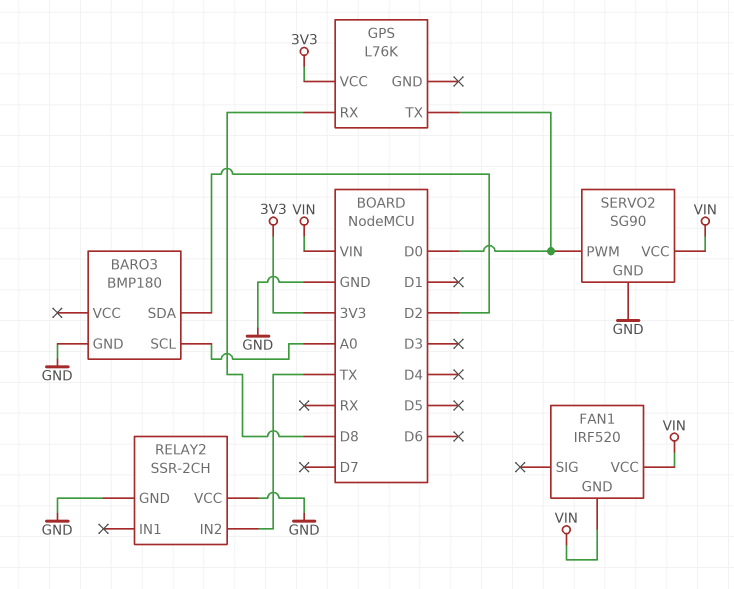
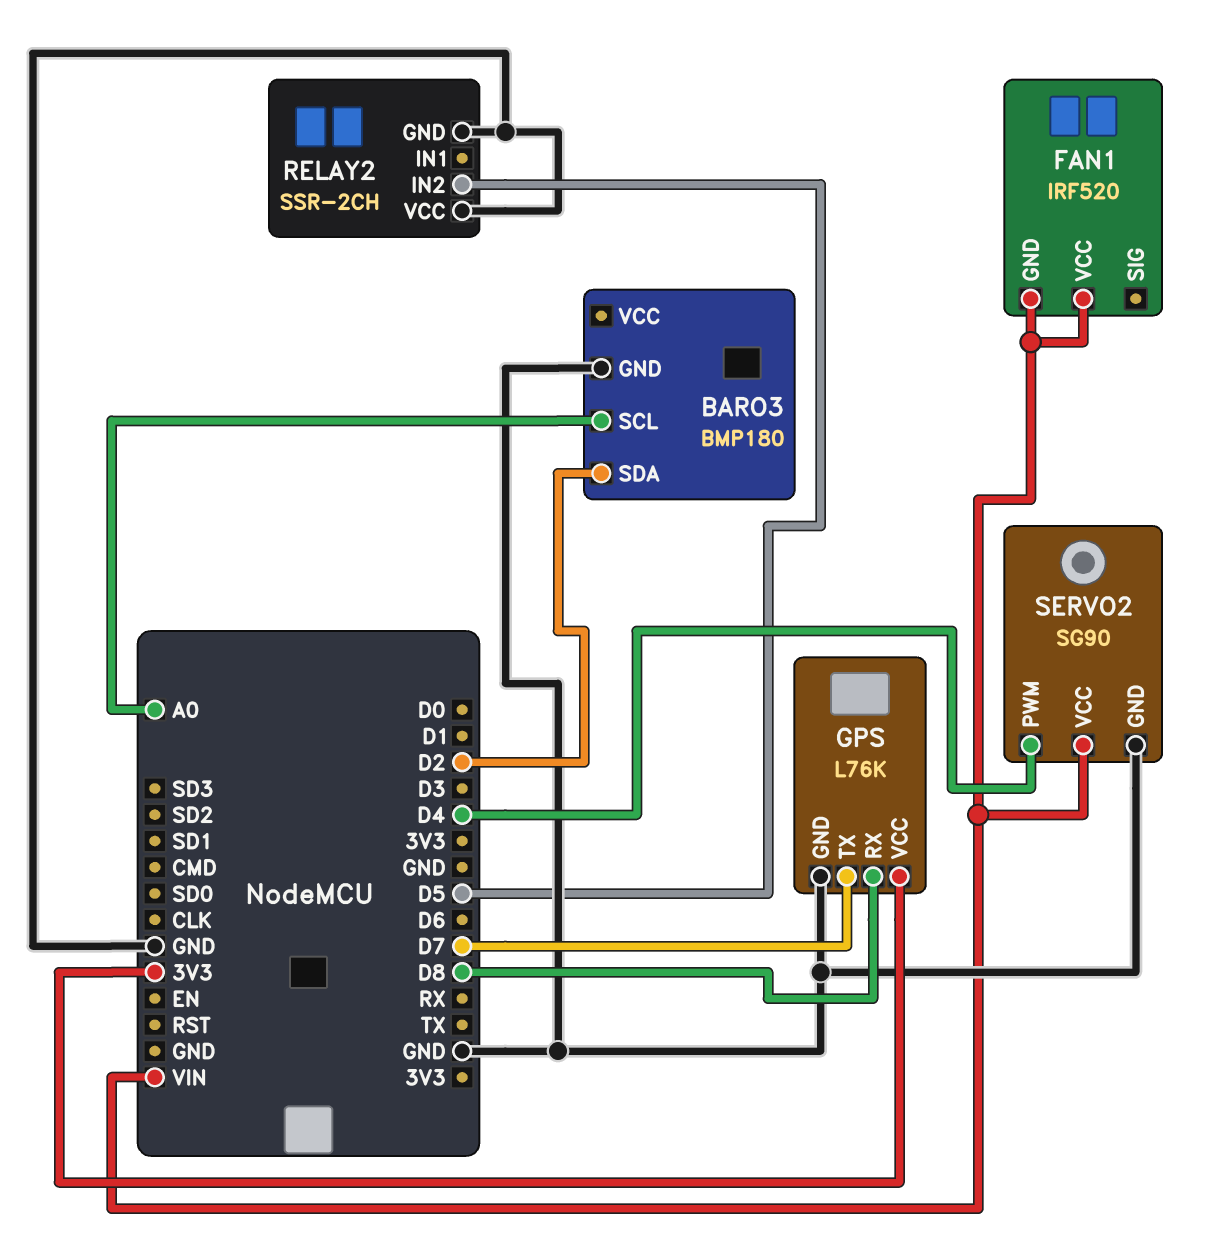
GPS pin GND: none -> GND
GPS pin TX: D0 -> D7
RELAY2 pin IN2: TX -> D5
SERVO2 pin PWM: D0 -> D4

